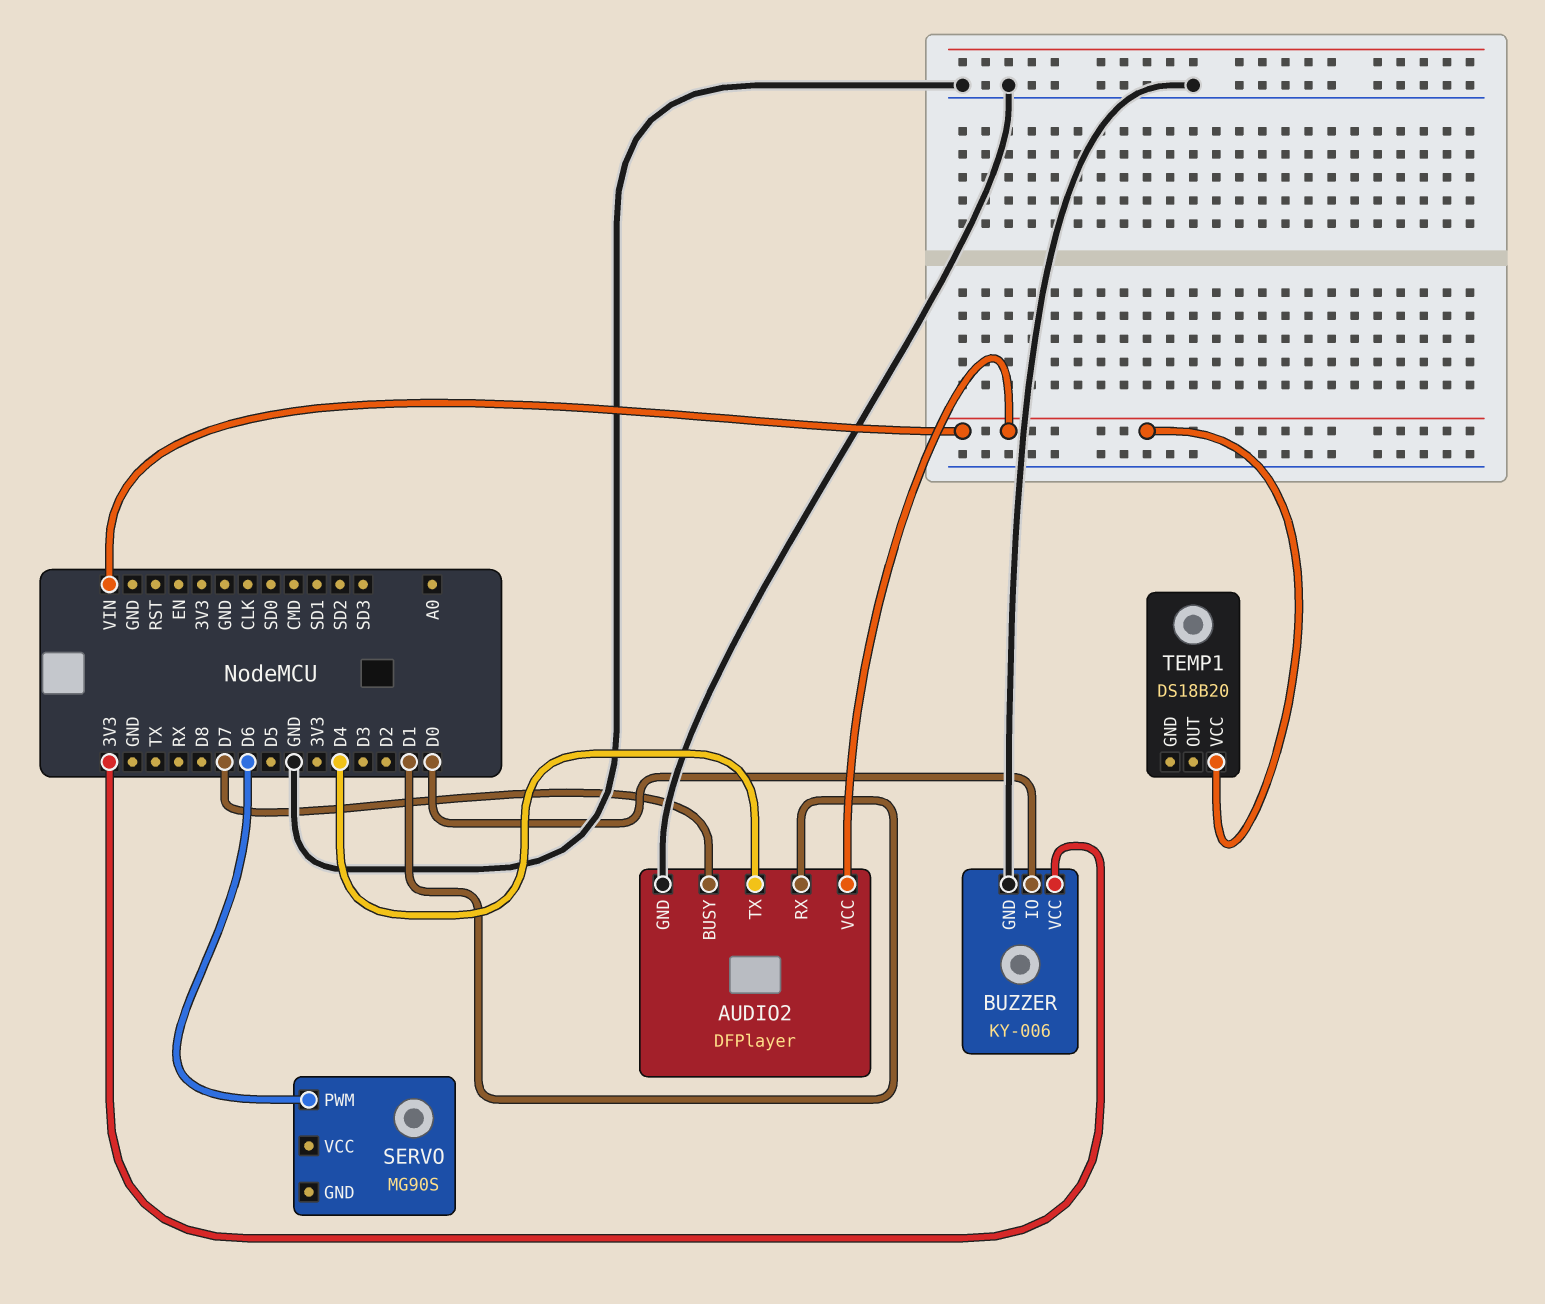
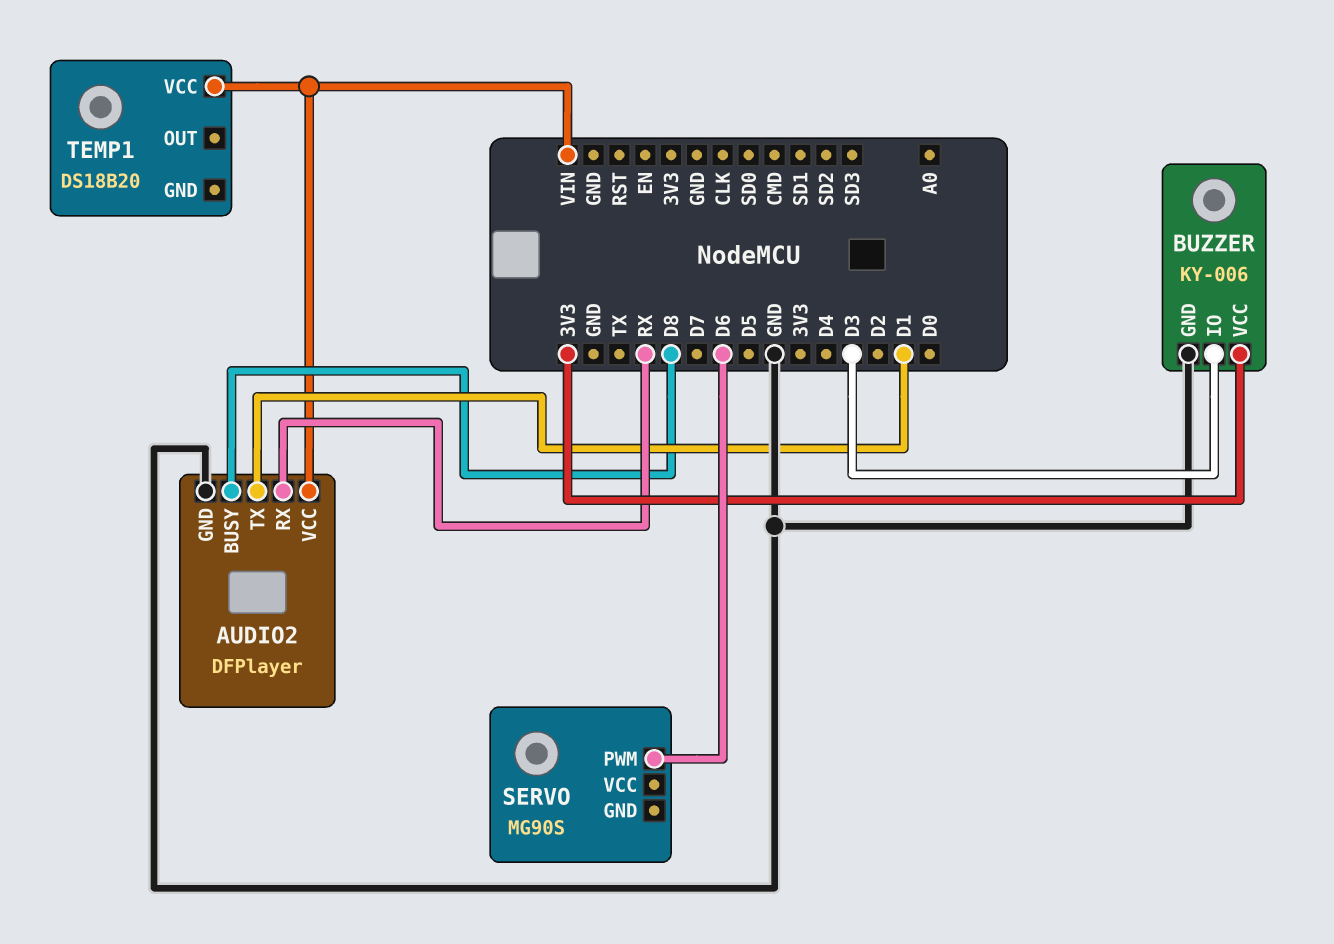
AUDIO2 pin BUSY: D7 -> D8
AUDIO2 pin RX: D1 -> RX
AUDIO2 pin TX: D4 -> D1
BUZZER pin IO: D0 -> D3

